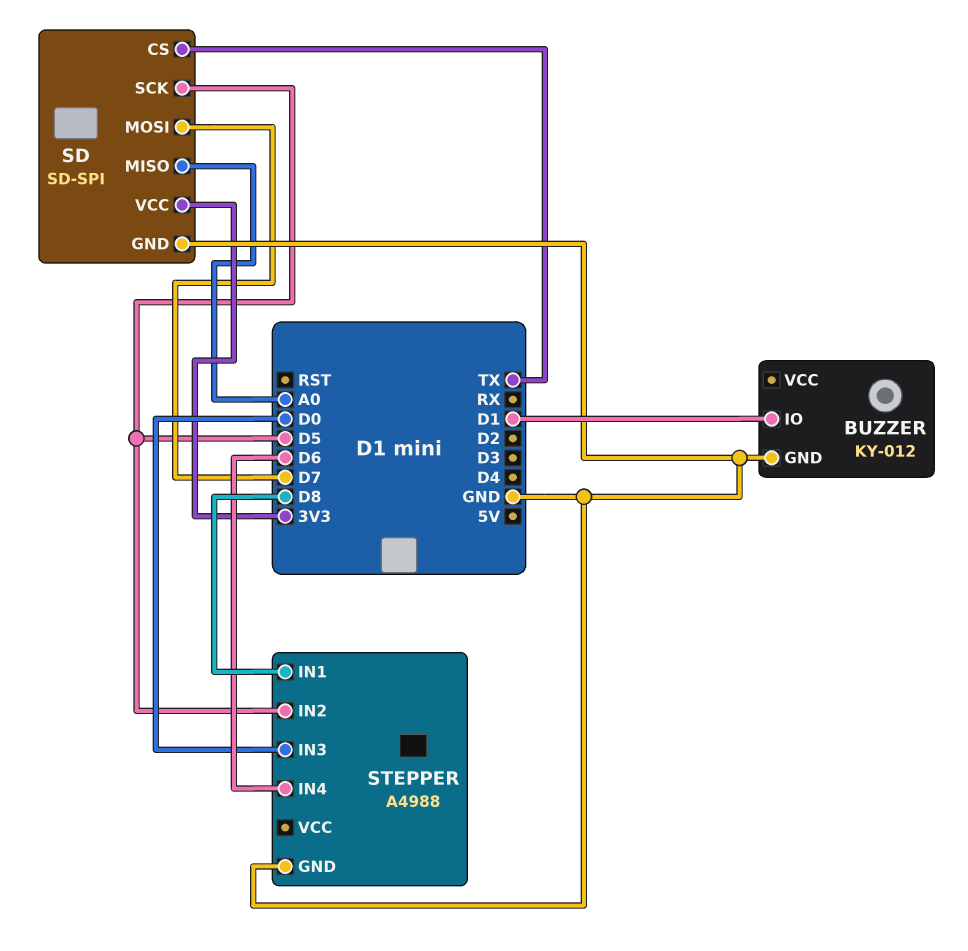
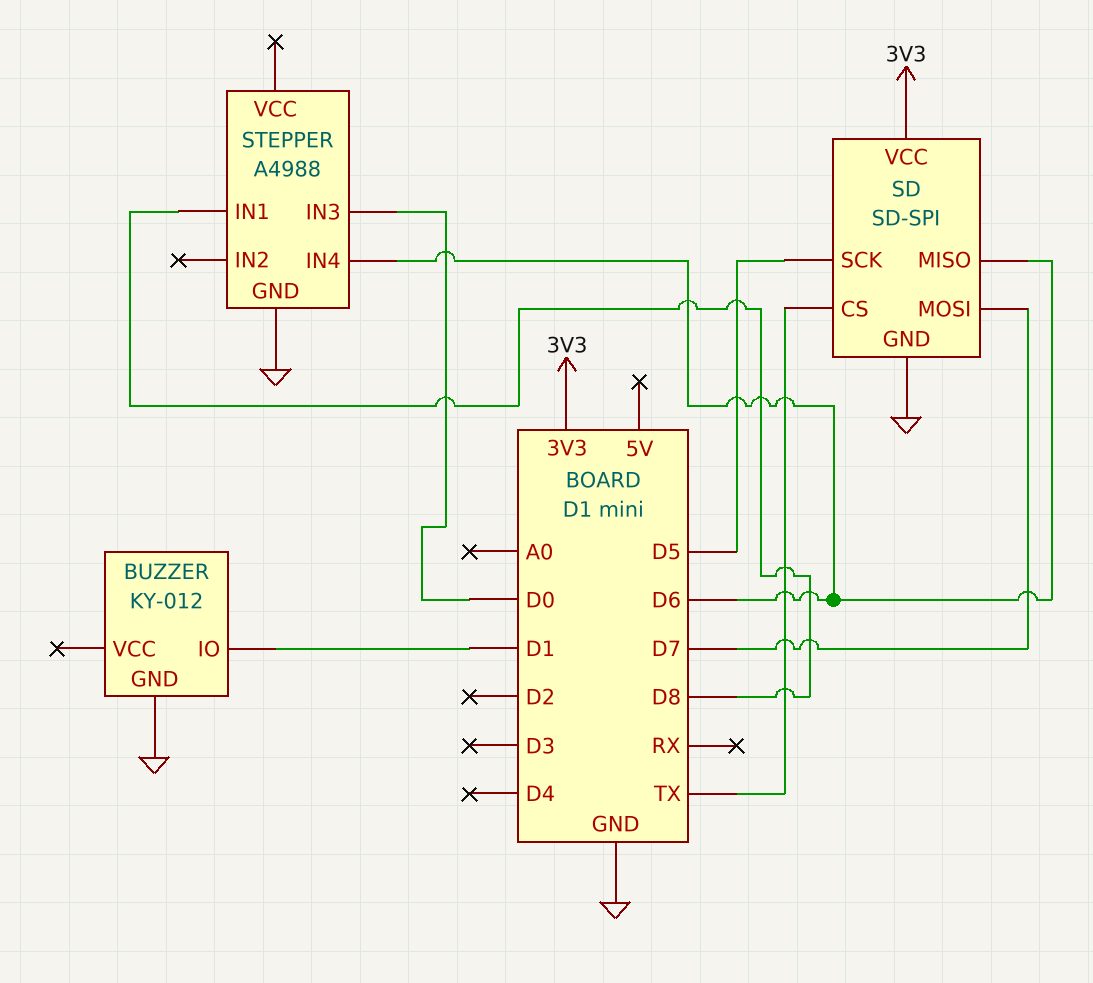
SD pin MISO: A0 -> D6
STEPPER pin IN2: D5 -> none

